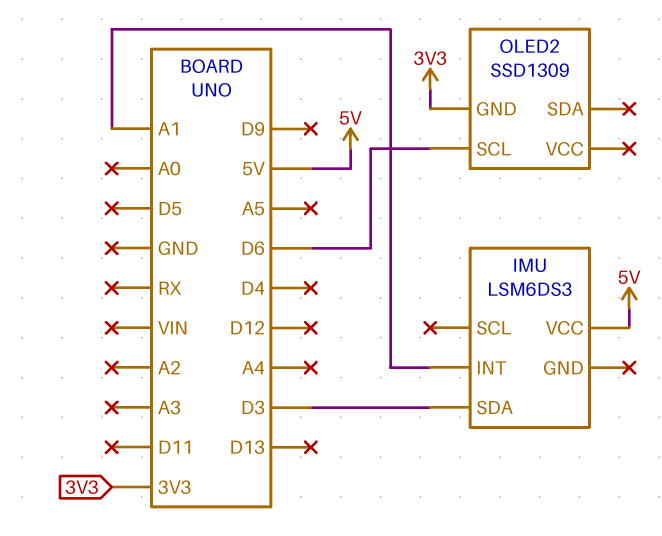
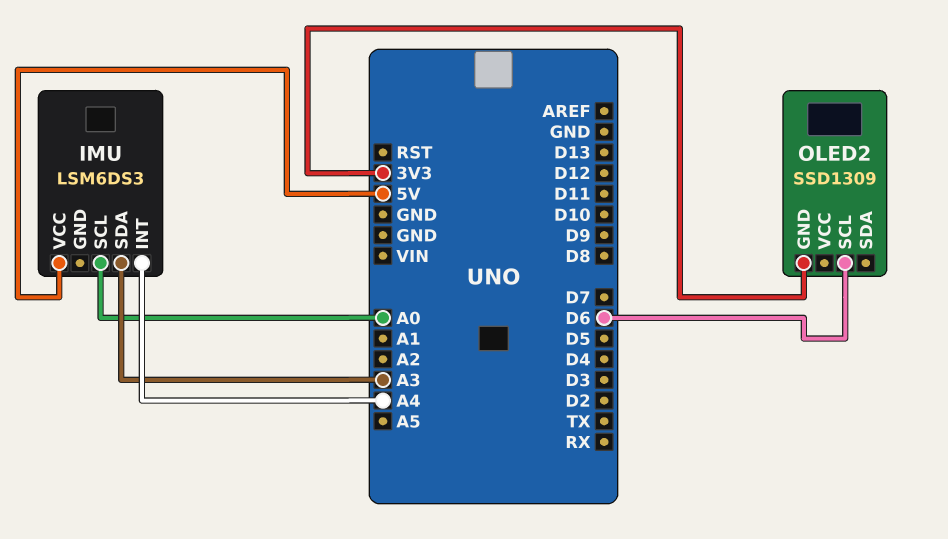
IMU pin INT: A1 -> A4
IMU pin SCL: none -> A0
IMU pin SDA: D3 -> A3

